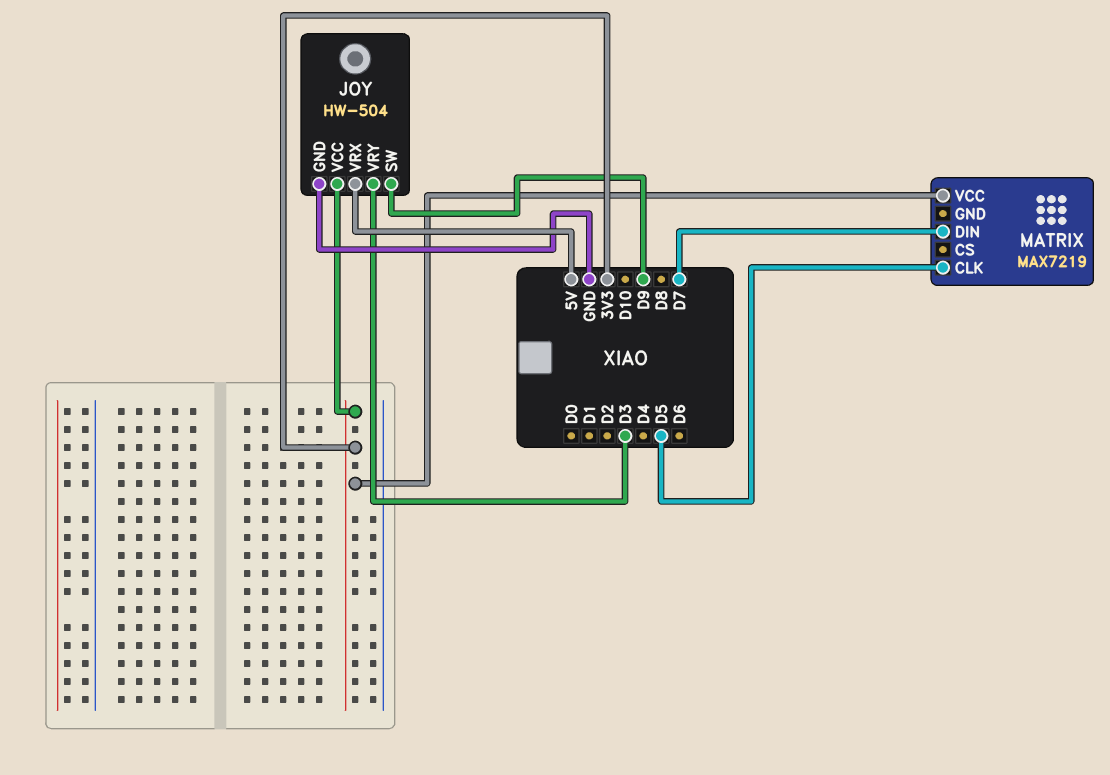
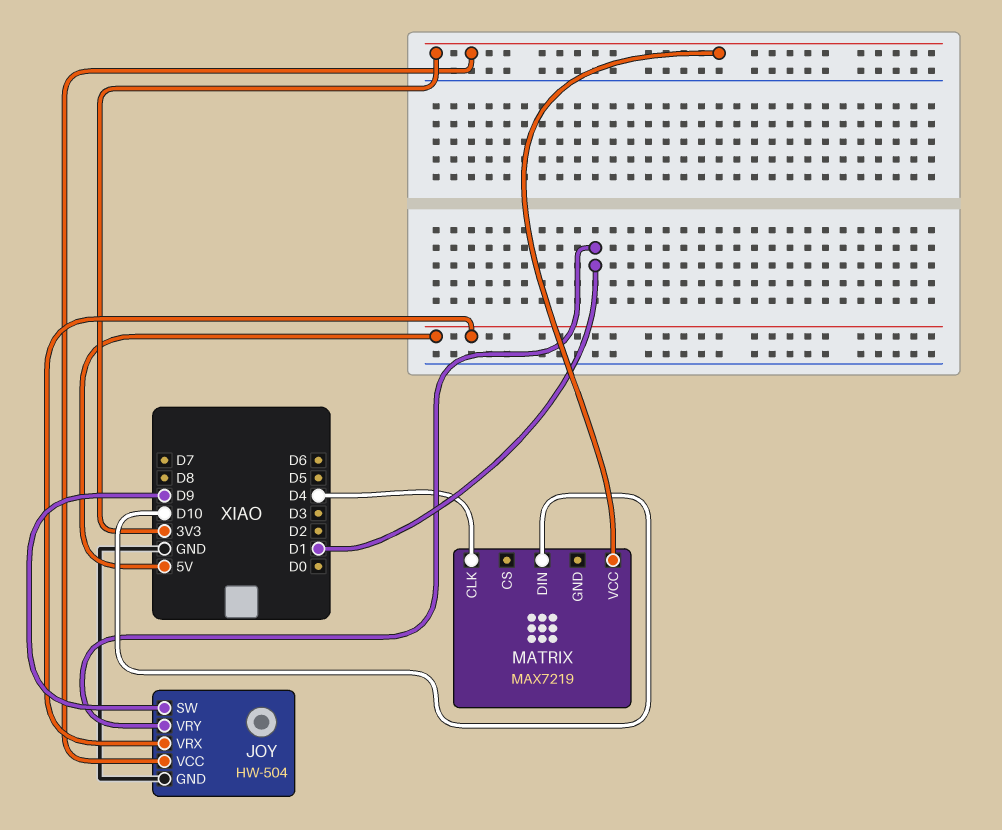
JOY pin VRY: D3 -> D1
MATRIX pin CLK: D5 -> D4
MATRIX pin DIN: D7 -> D10

